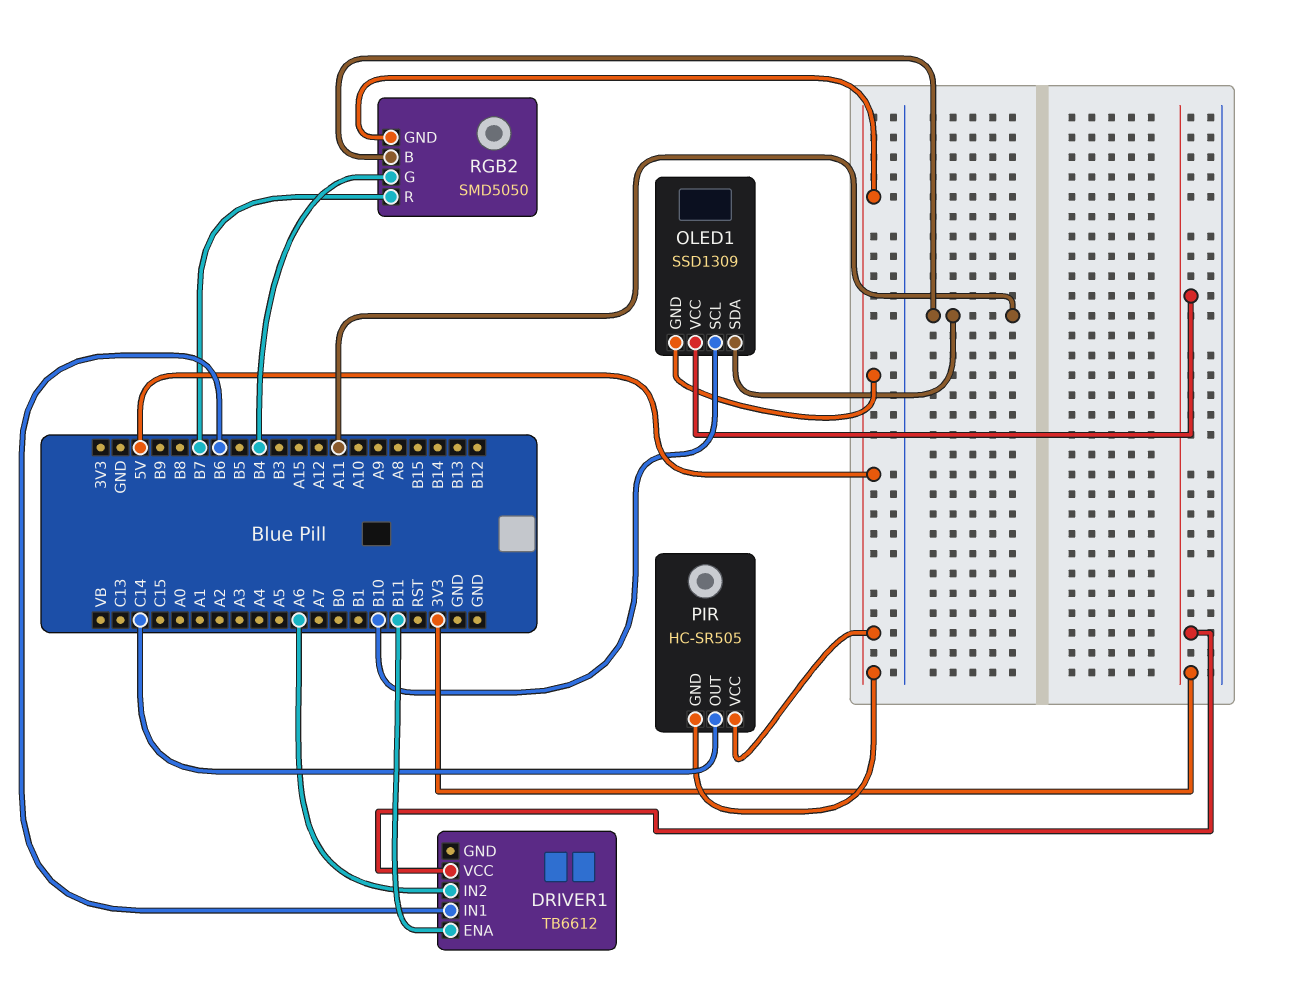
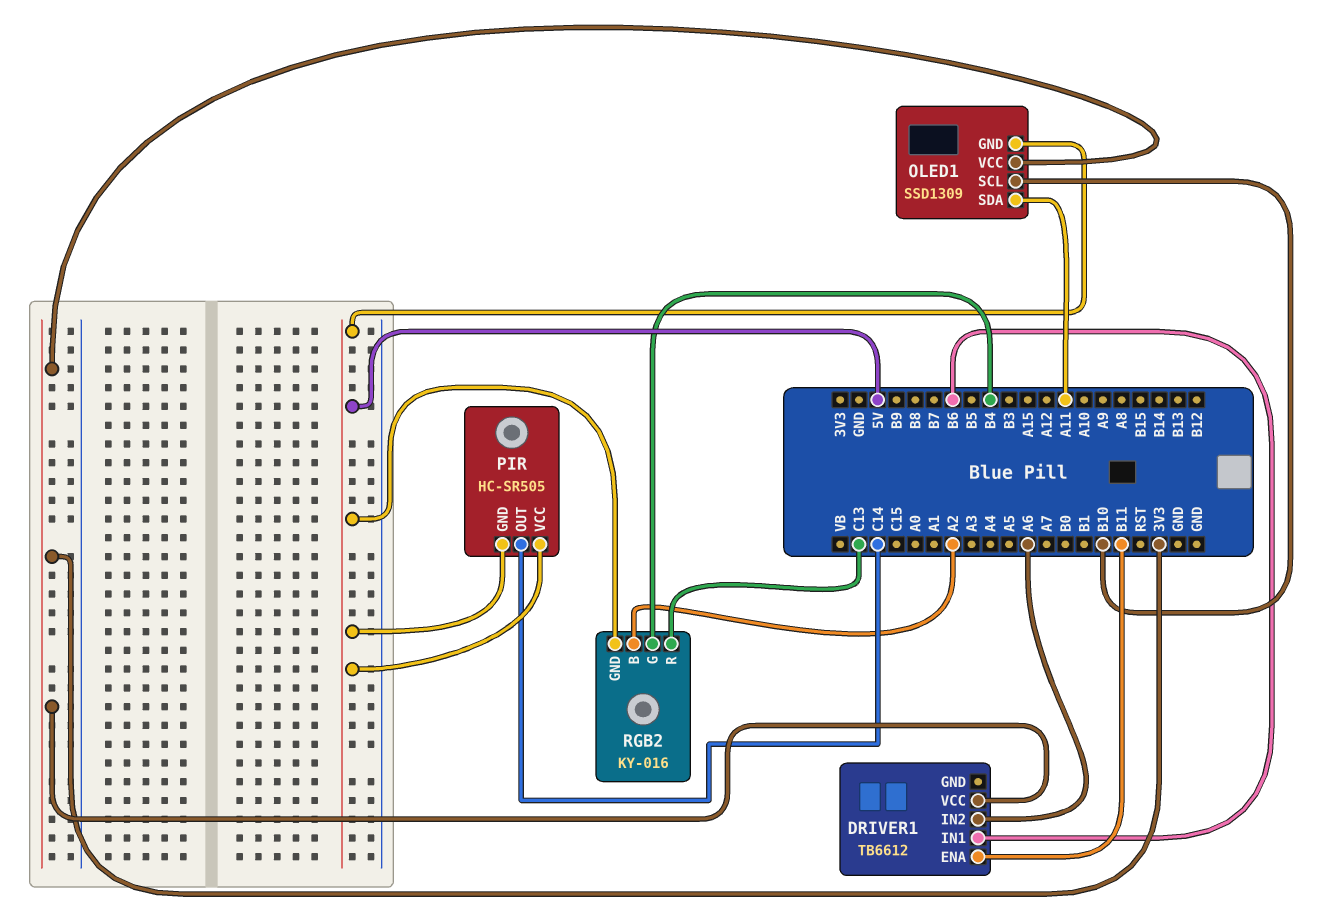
RGB2: SMD5050 -> KY-016
RGB2 pin B: A11 -> A2
RGB2 pin R: B7 -> C13

